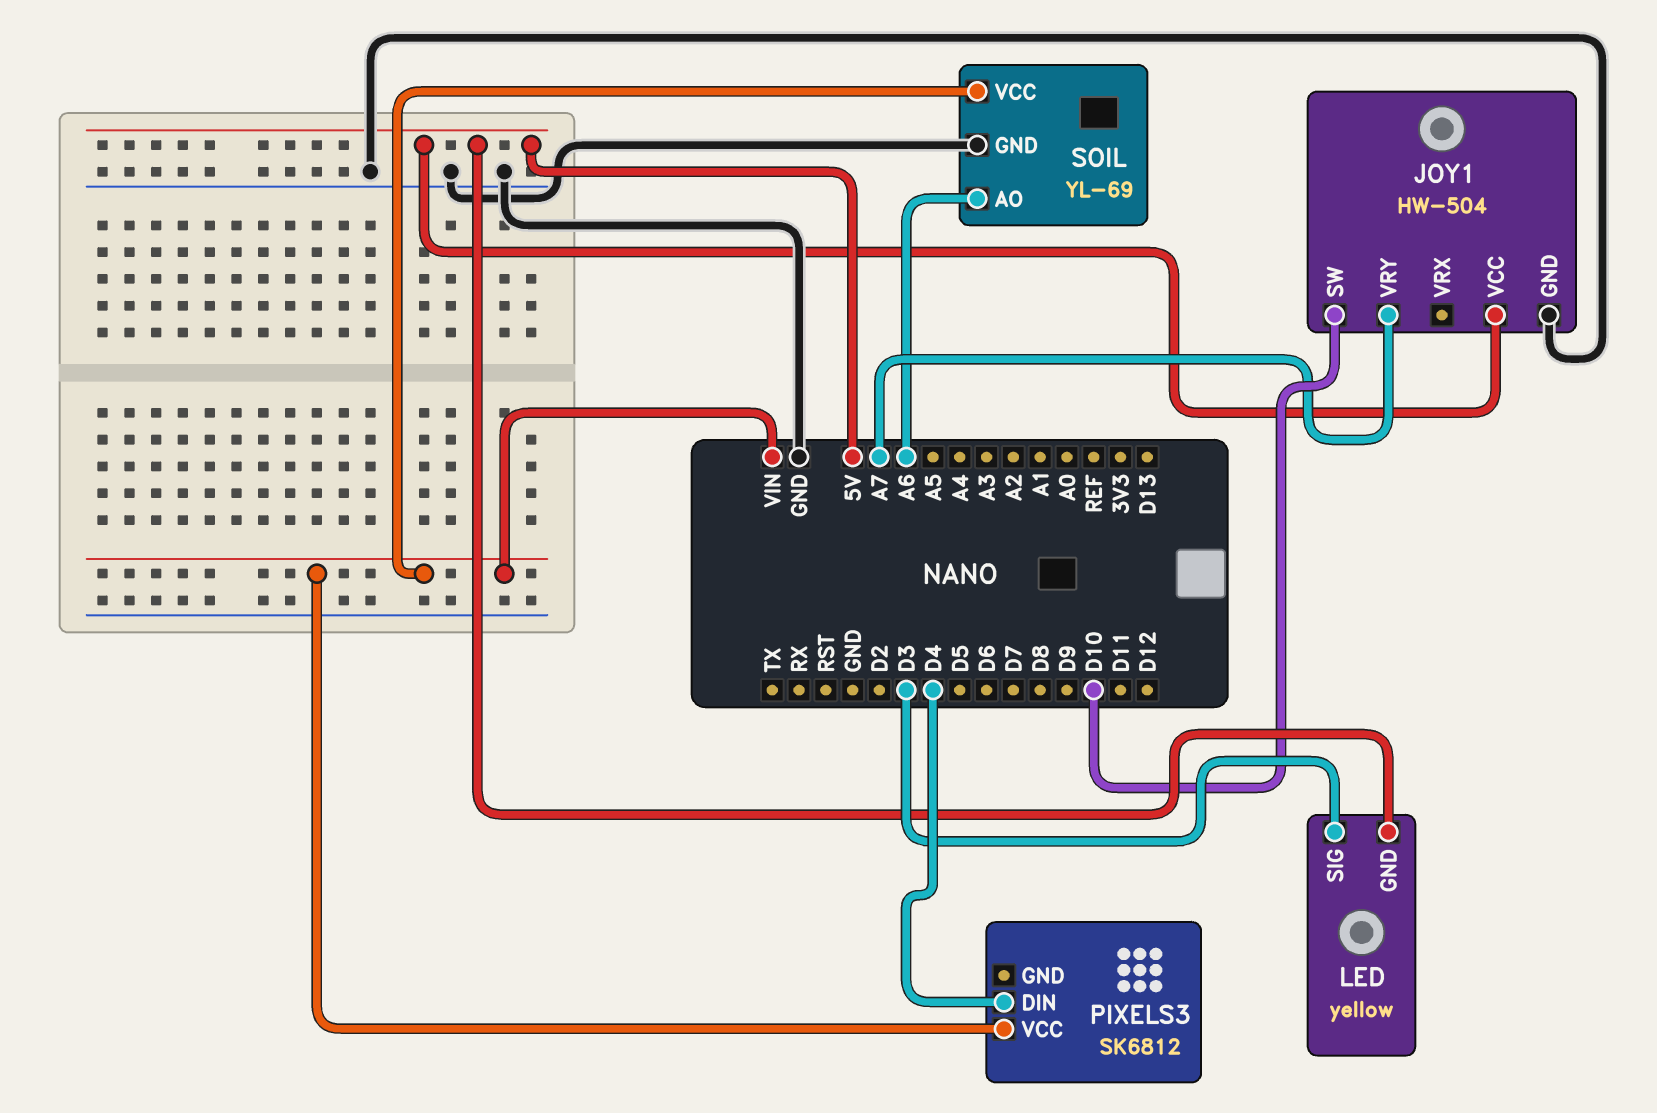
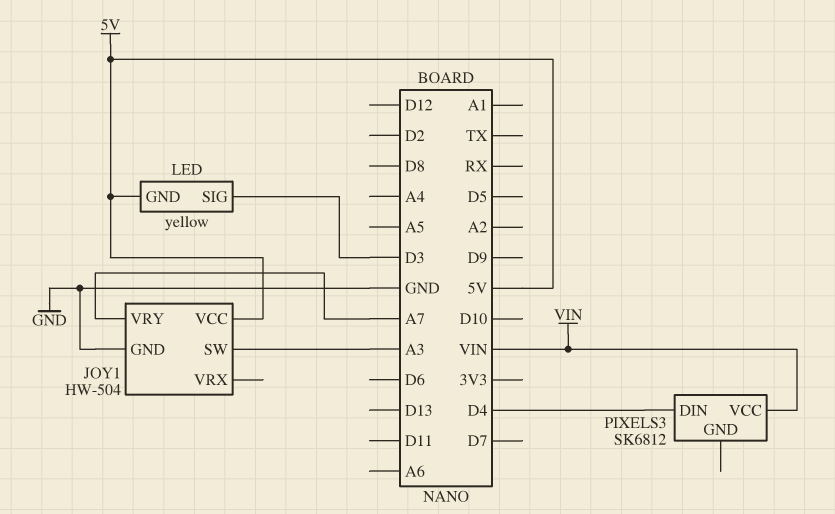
JOY1 pin SW: D10 -> A3
SOIL: YL-69 -> none
SOIL pin AO: A6 -> none
SOIL pin GND: GND -> none
SOIL pin VCC: VIN -> none

